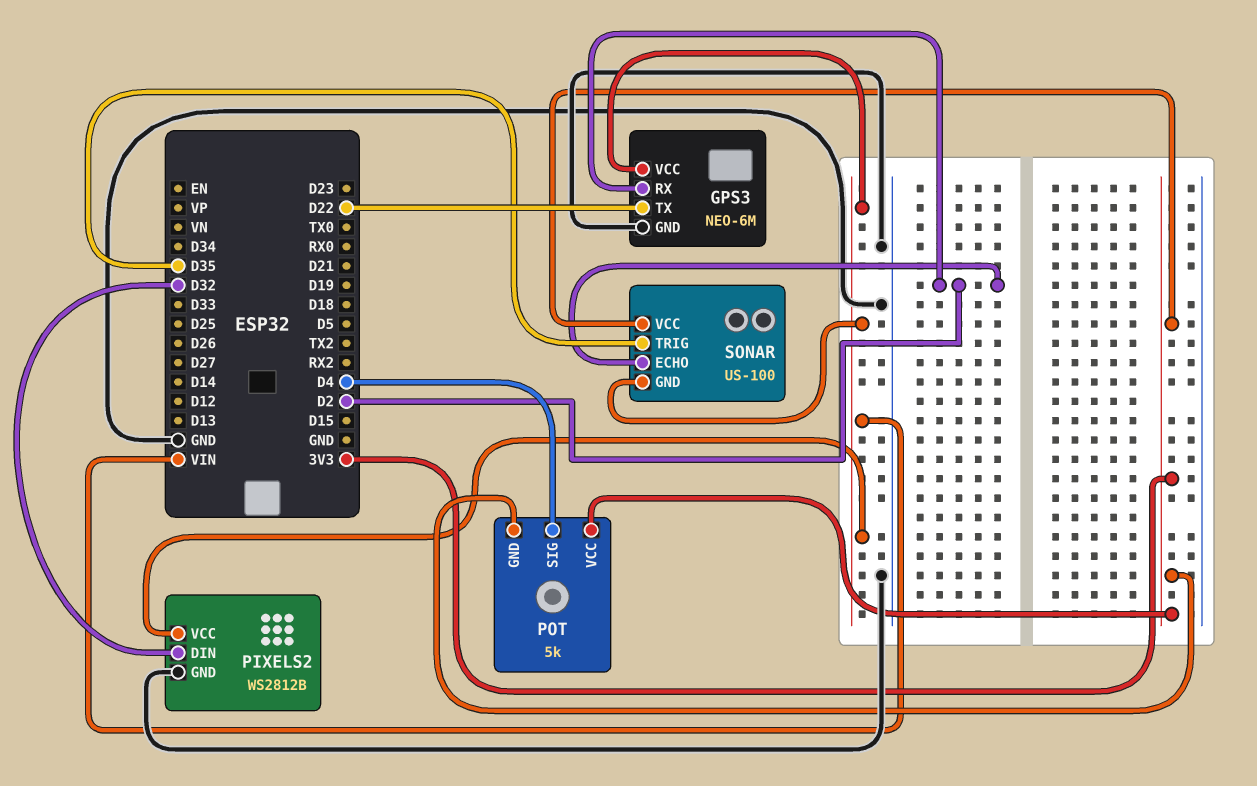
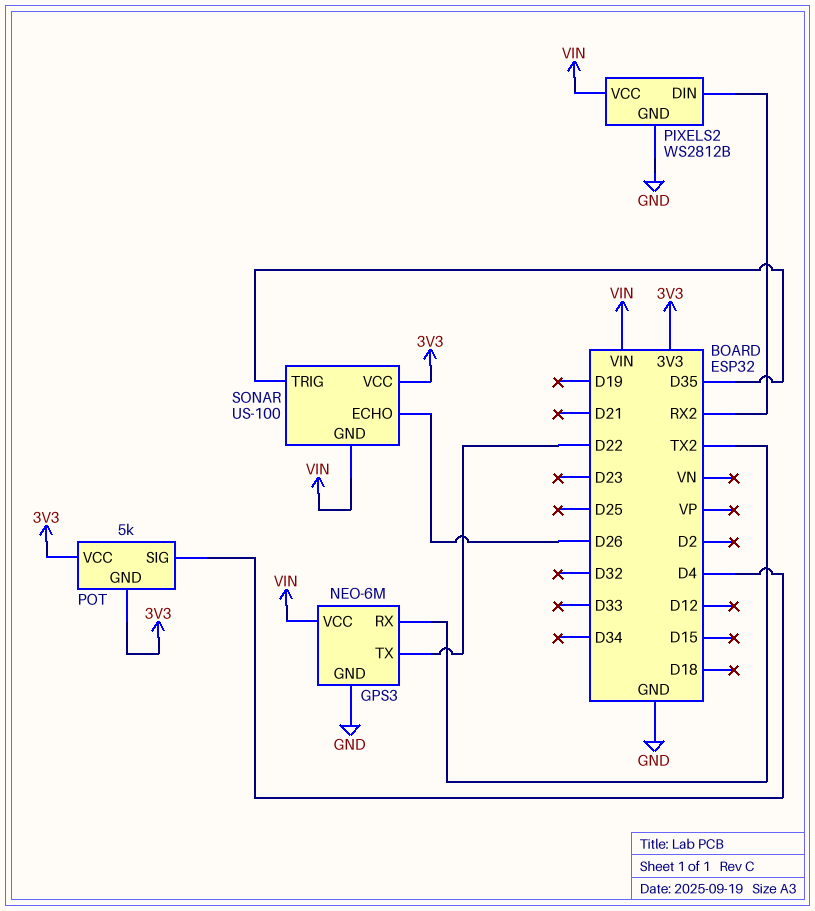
GPS3 pin RX: D2 -> TX2
PIXELS2 pin DIN: D32 -> RX2
SONAR pin ECHO: D2 -> D26

